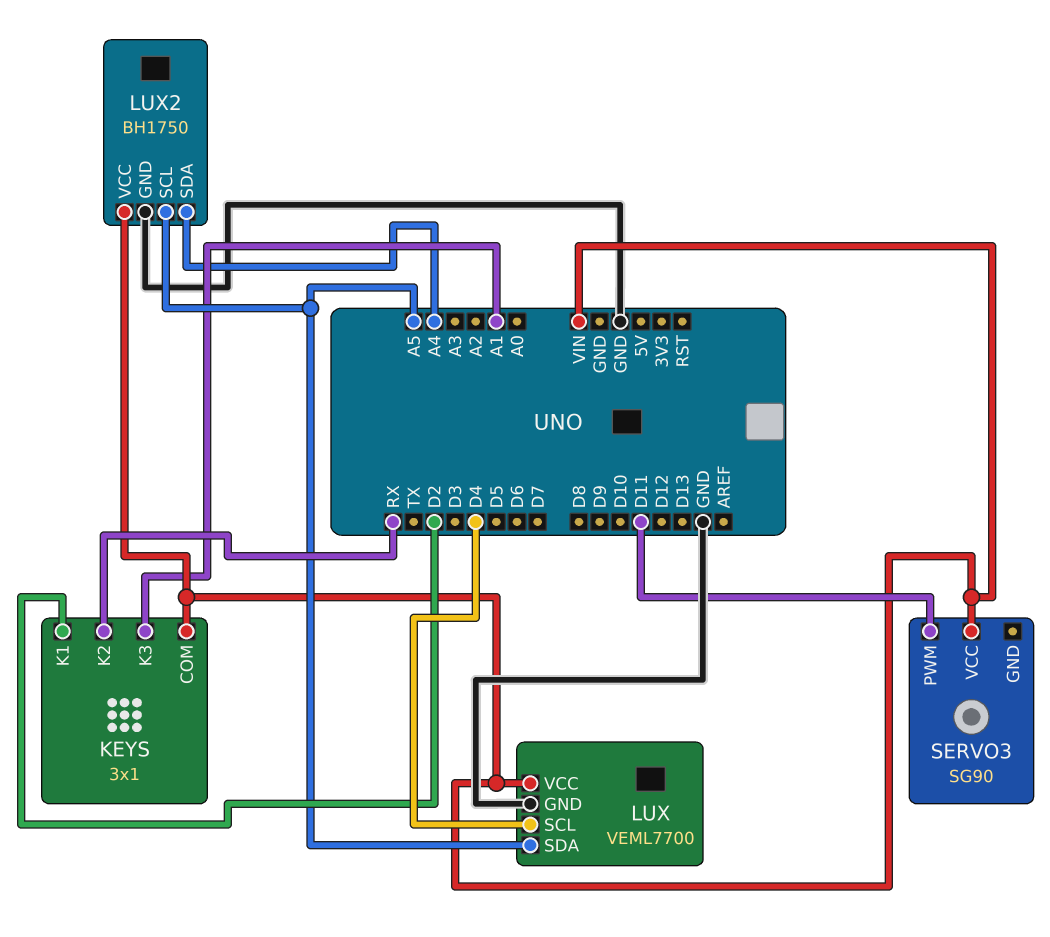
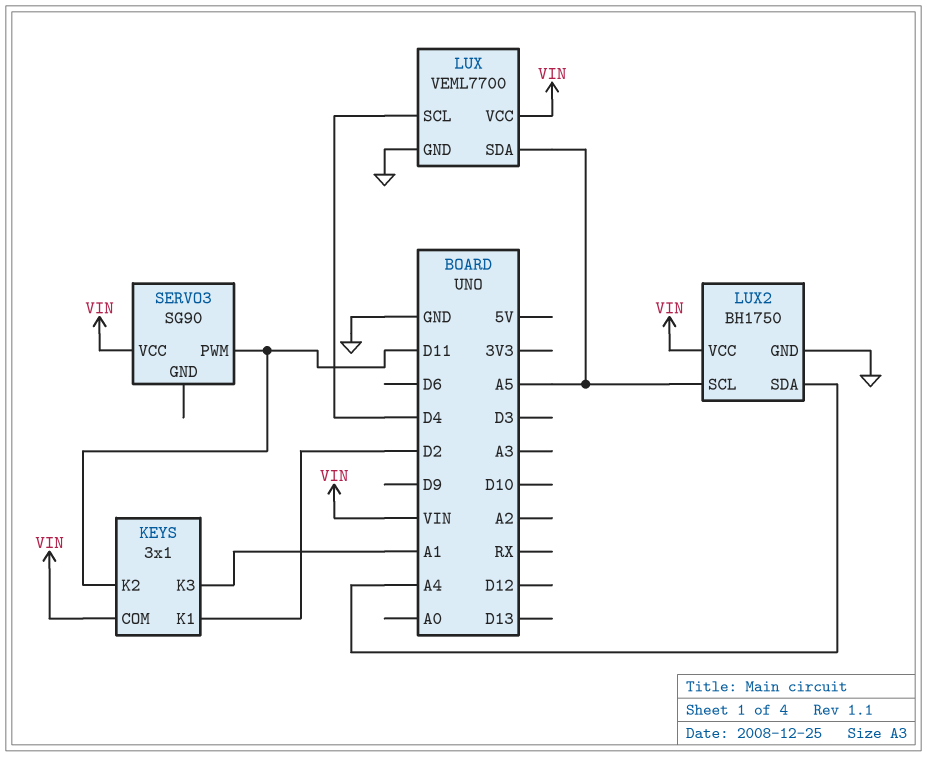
KEYS pin K2: RX -> D11

